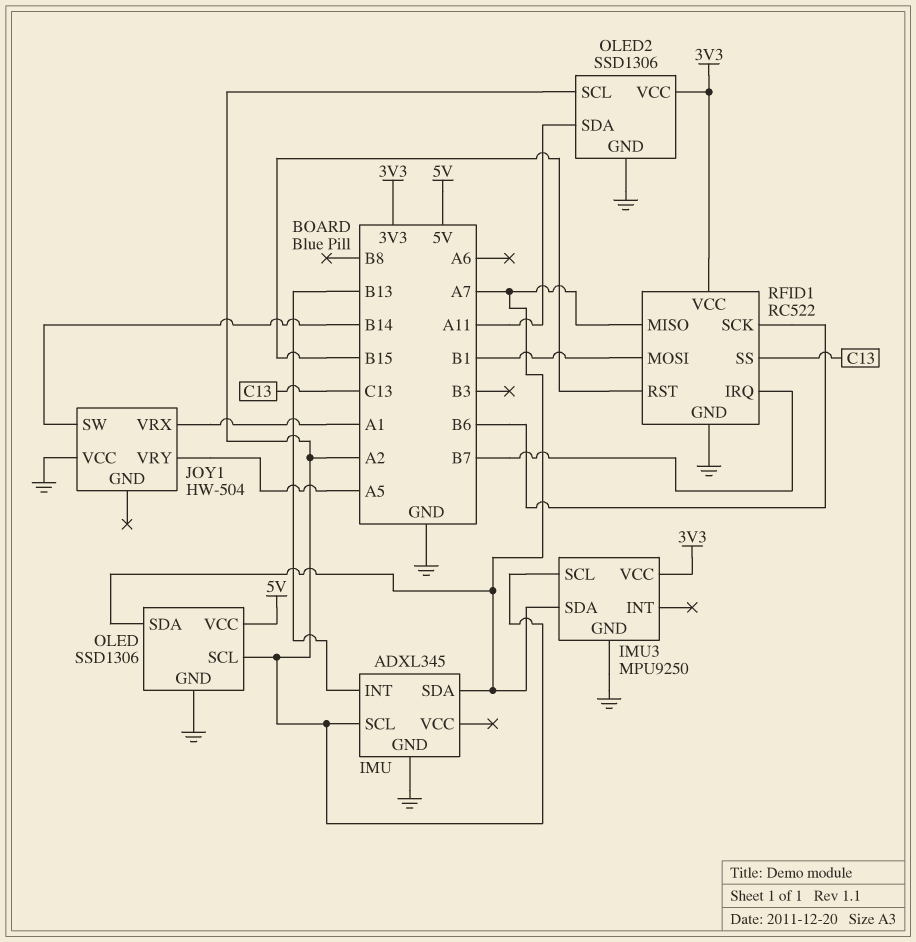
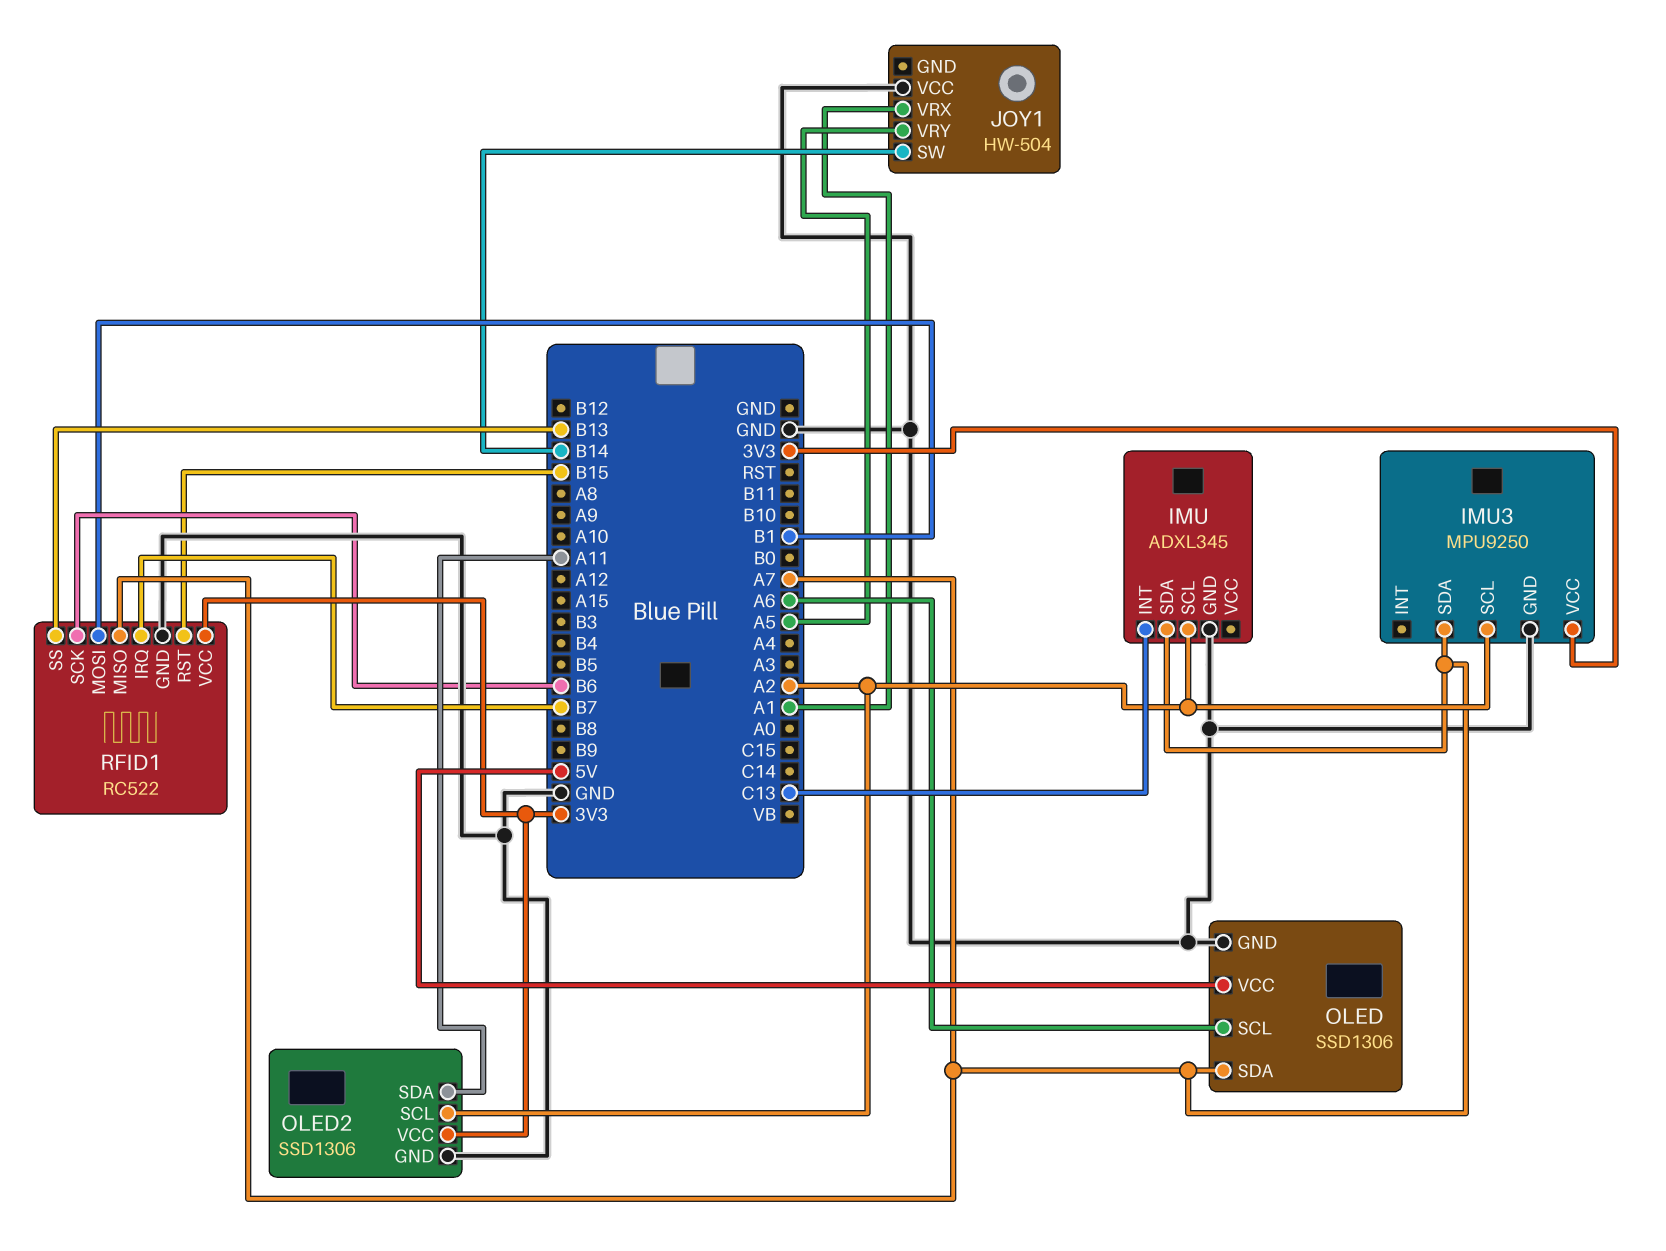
IMU pin INT: B13 -> C13
OLED pin SCL: A2 -> A6
RFID1 pin SS: C13 -> B13

